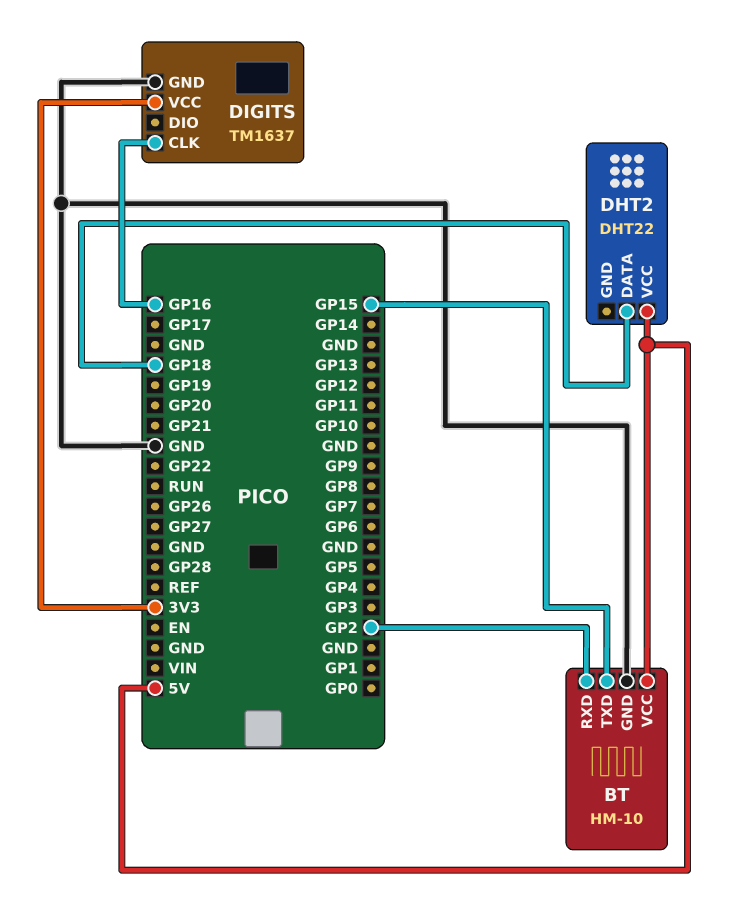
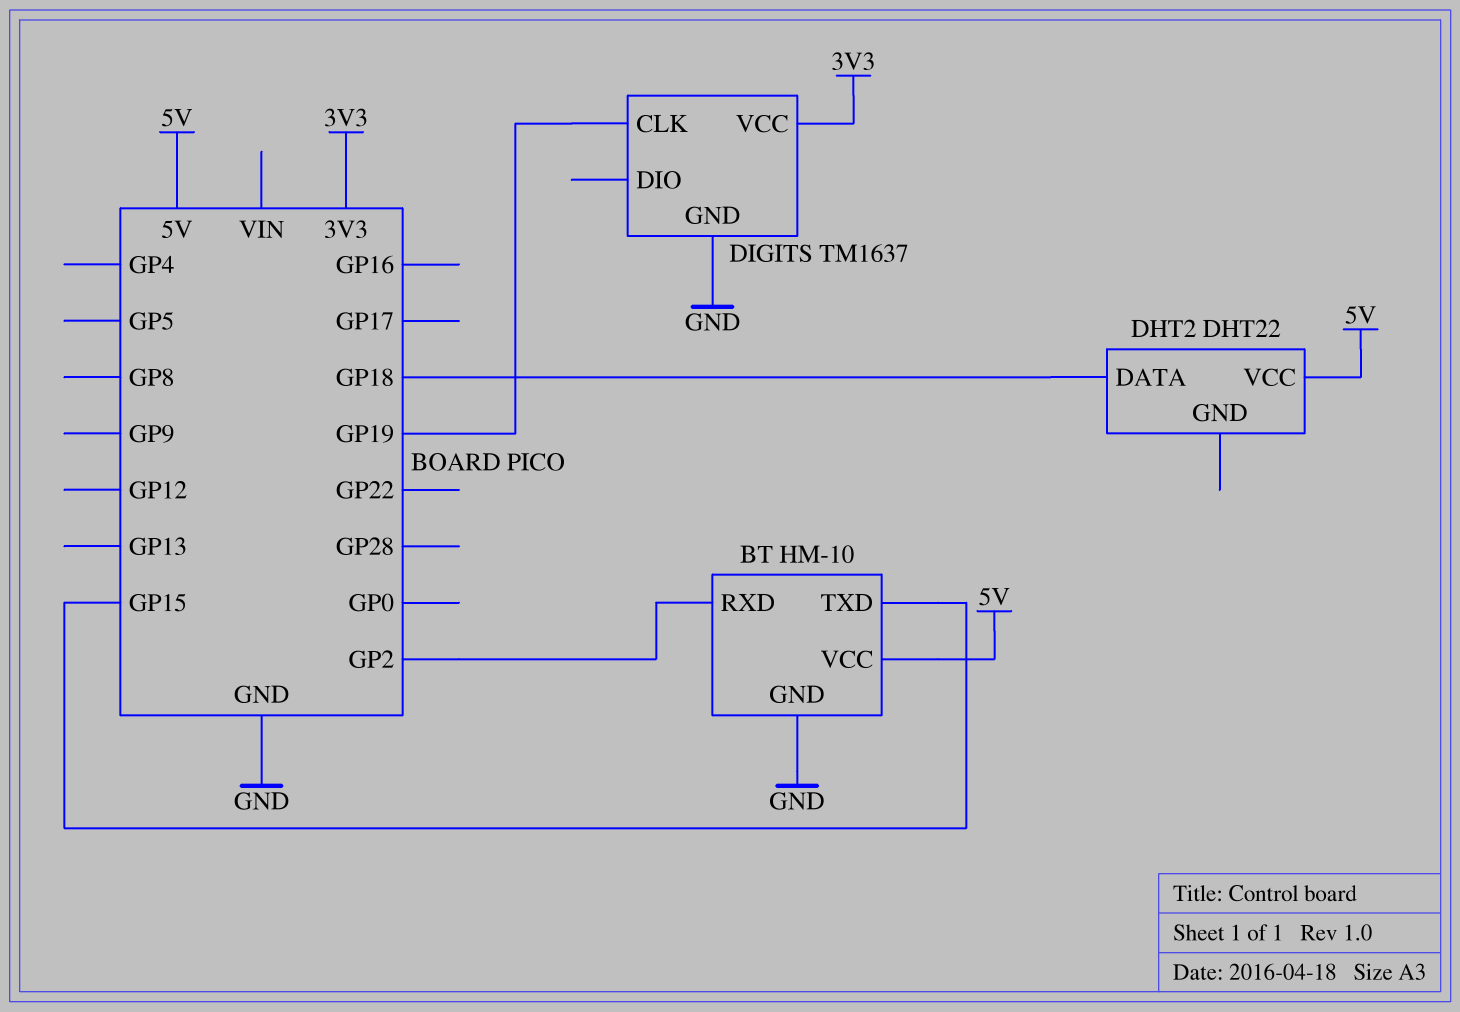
DIGITS pin CLK: GP16 -> GP19

